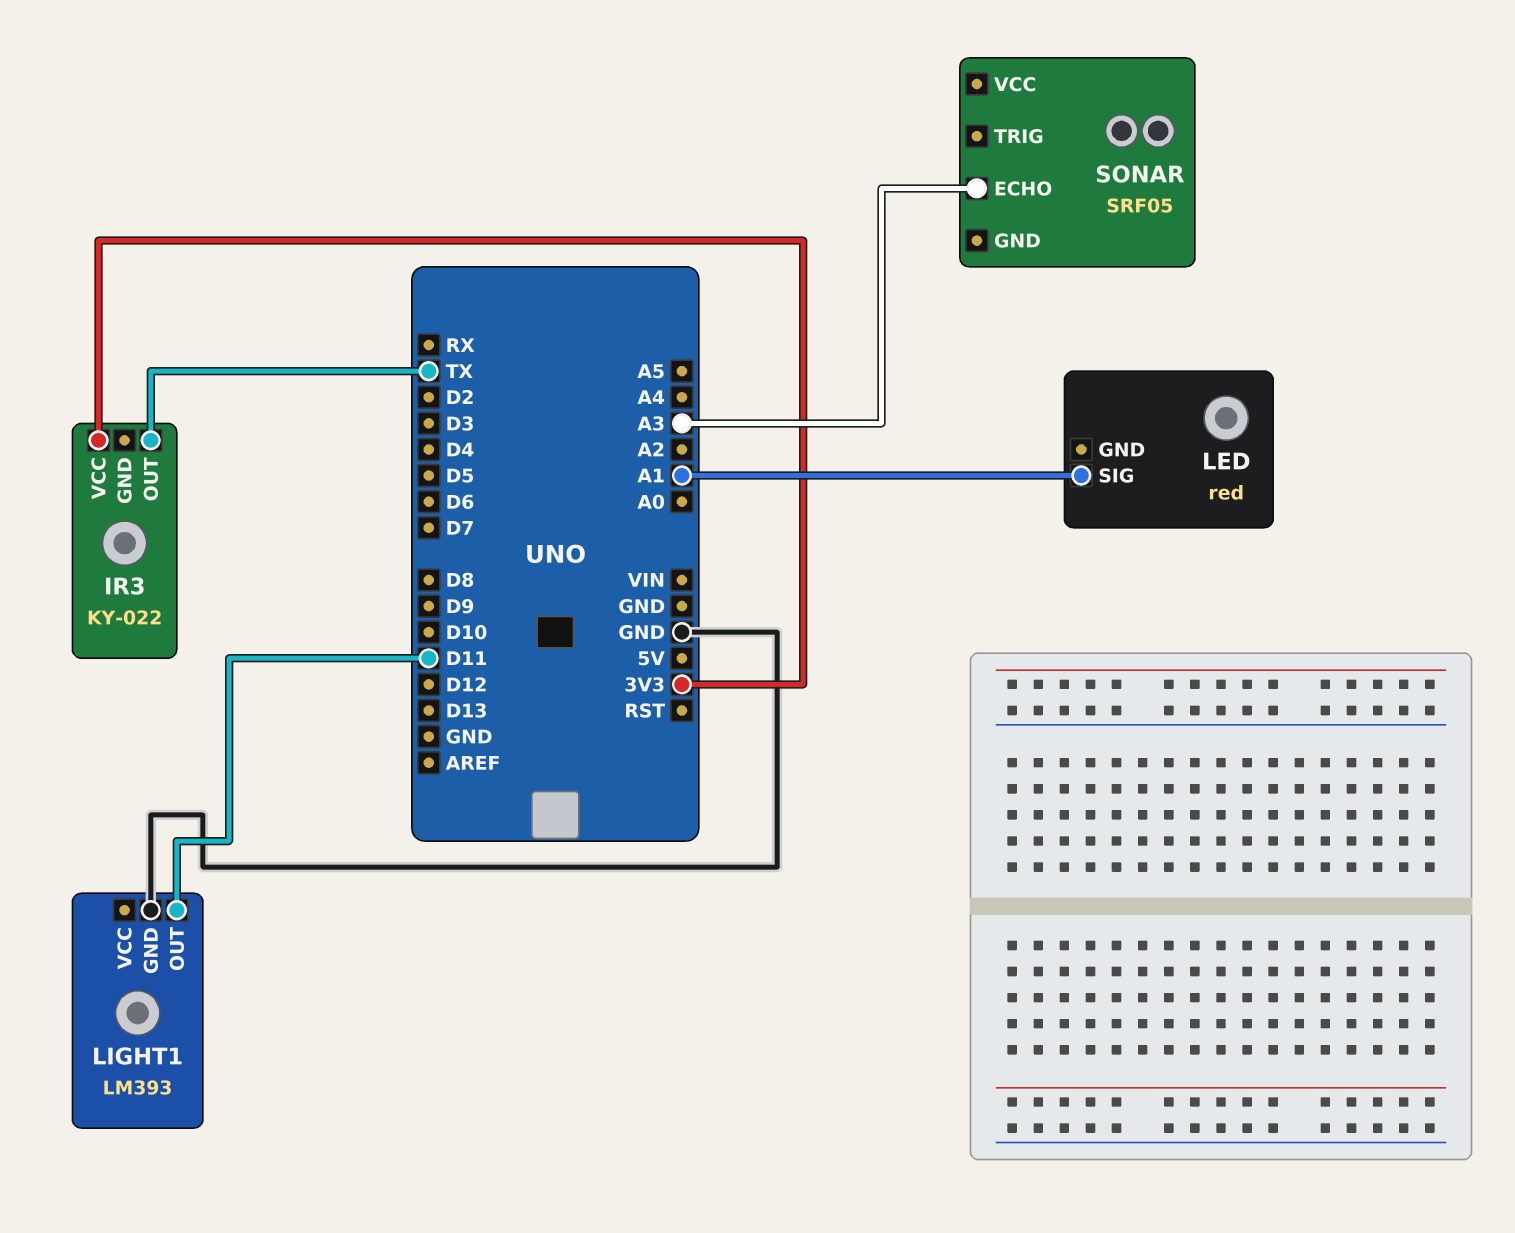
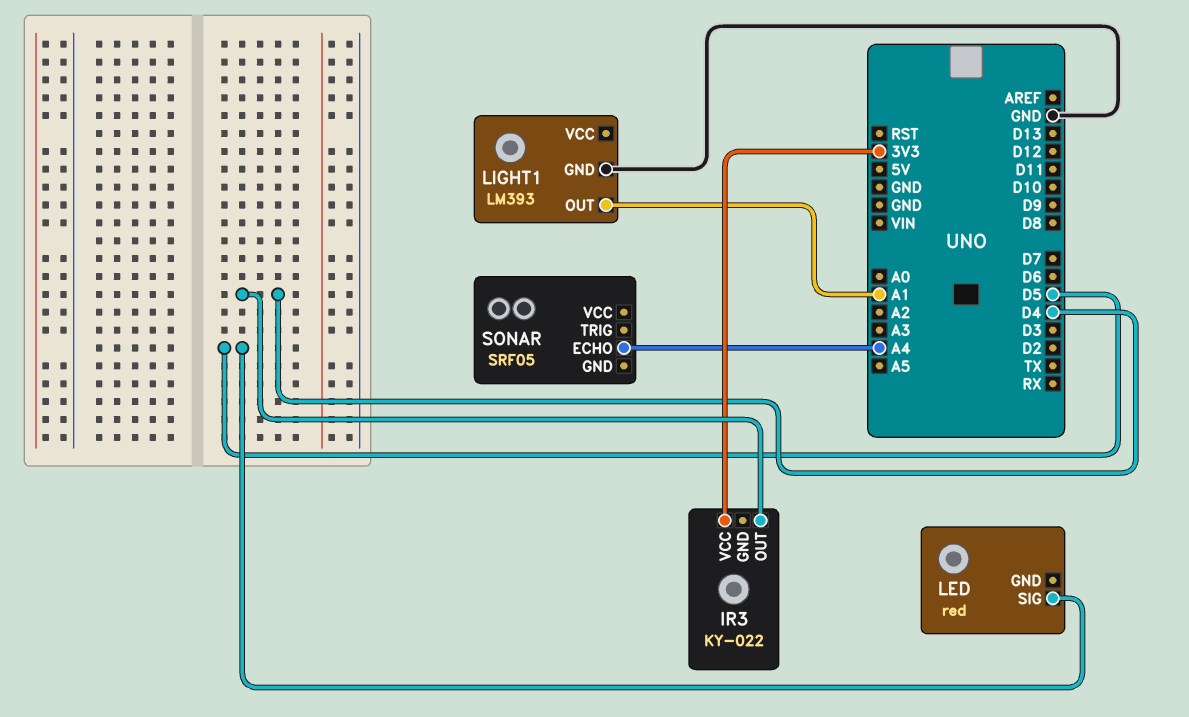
IR3 pin OUT: TX -> D4
LED pin SIG: A1 -> D5
LIGHT1 pin OUT: D11 -> A1
SONAR pin ECHO: A3 -> A4

